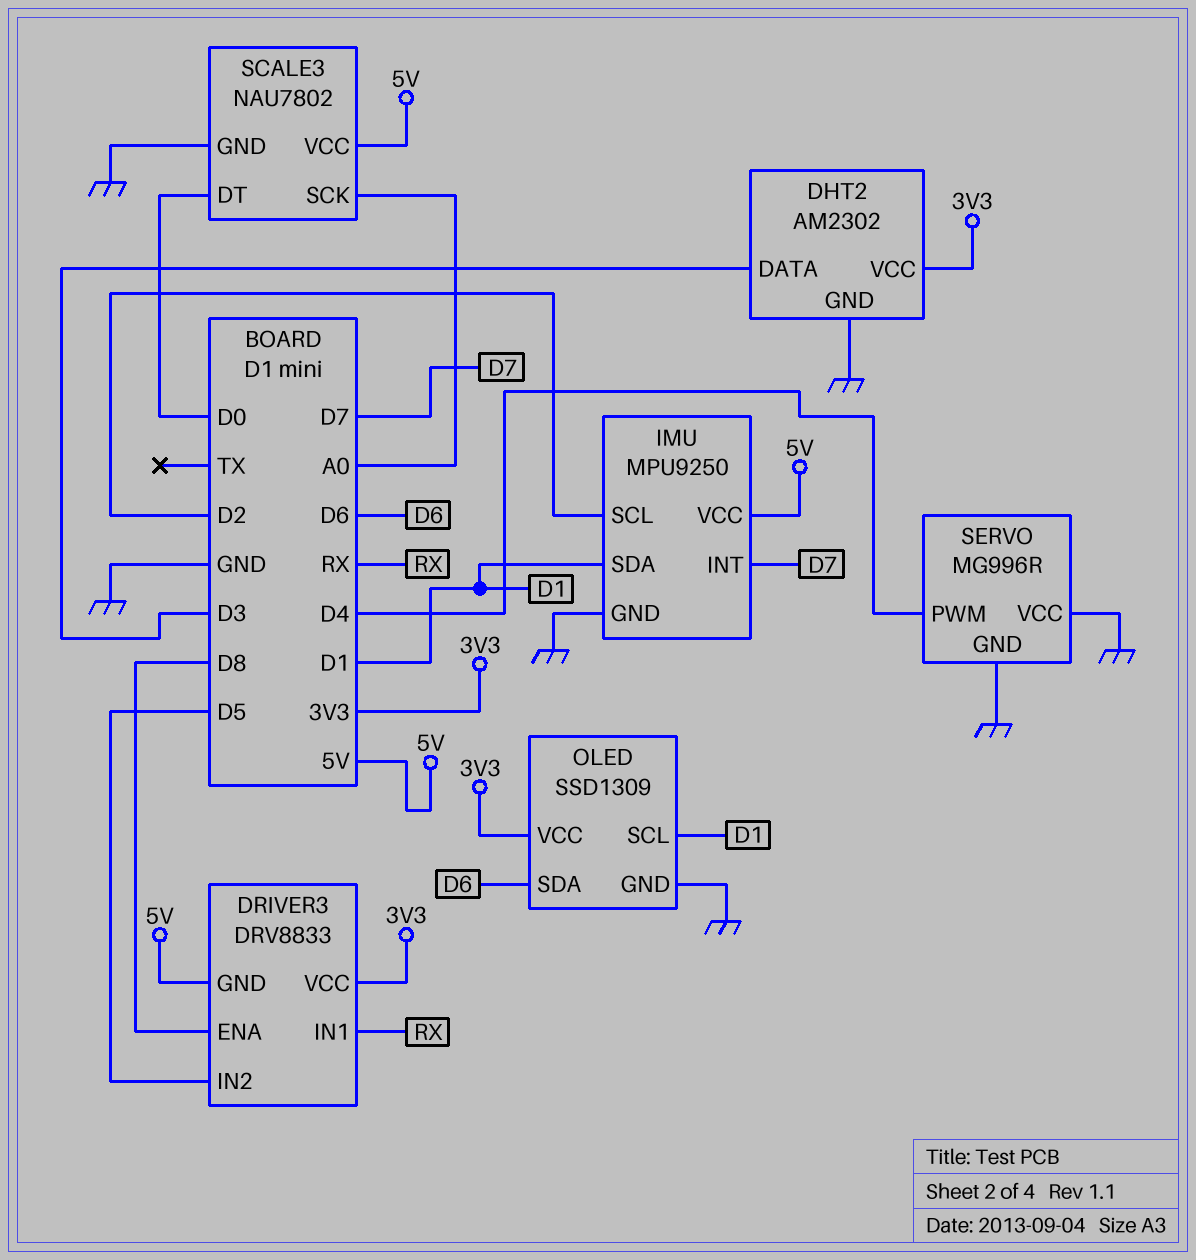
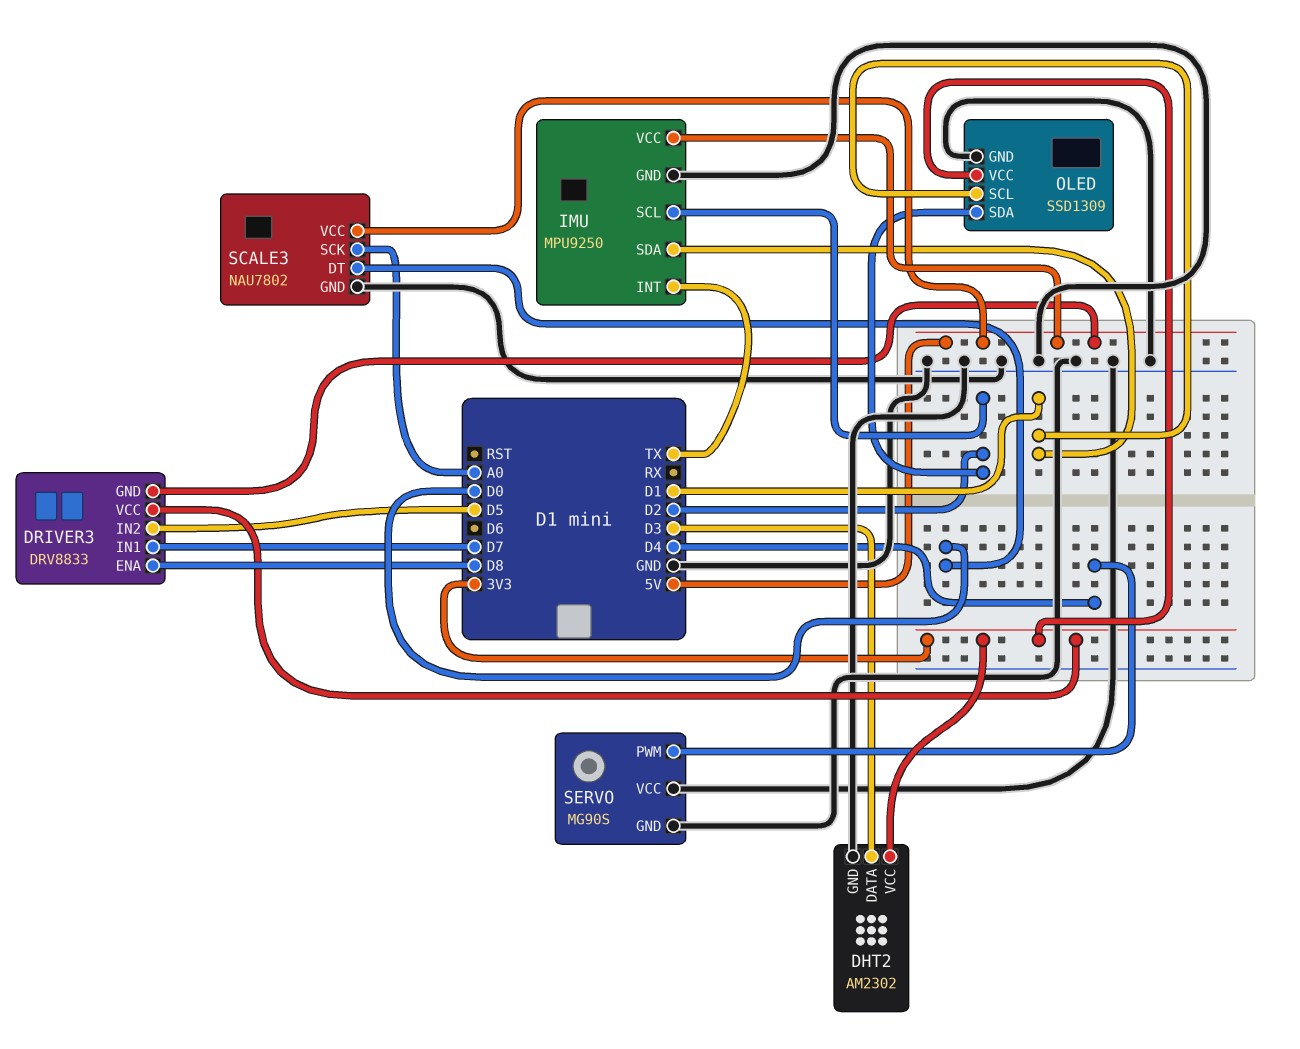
DRIVER3 pin IN1: RX -> D7
IMU pin INT: D7 -> TX
OLED pin SDA: D6 -> D2
SERVO: MG996R -> MG90S

